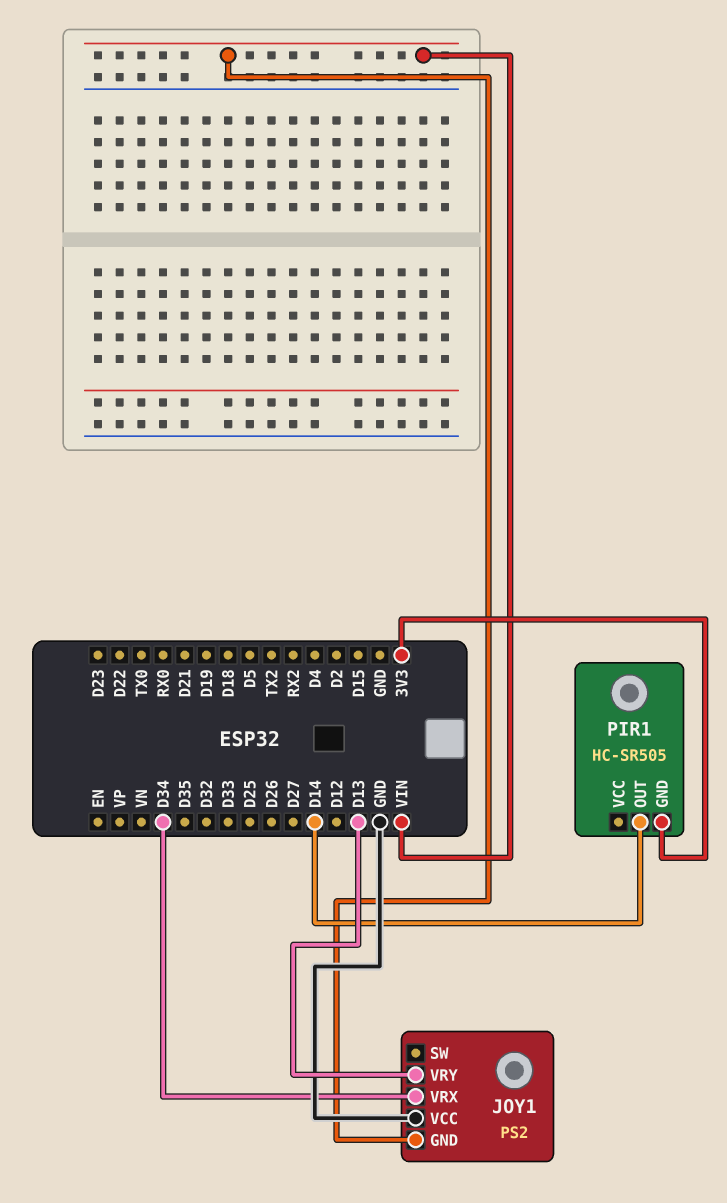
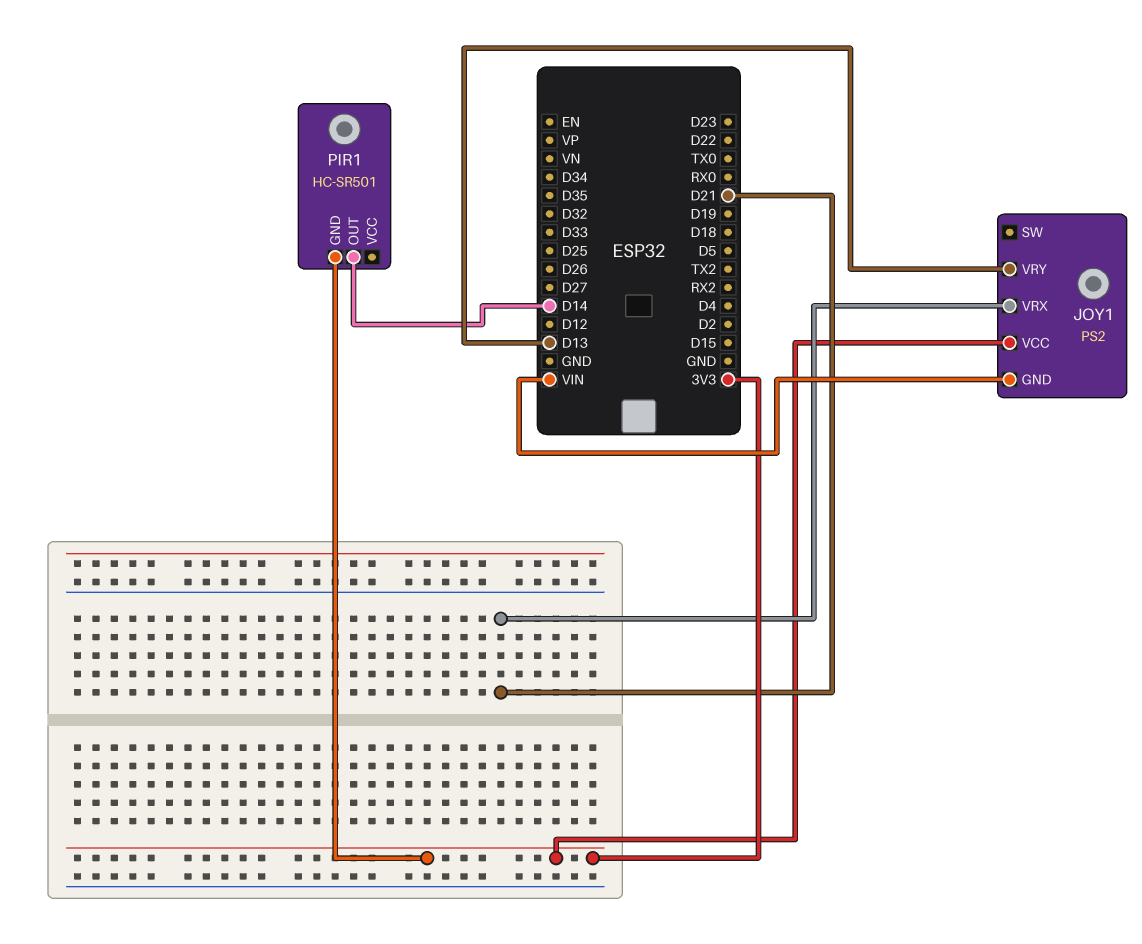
JOY1 pin VCC: GND -> 3V3
JOY1 pin VRX: D34 -> D21
PIR1: HC-SR505 -> HC-SR501

